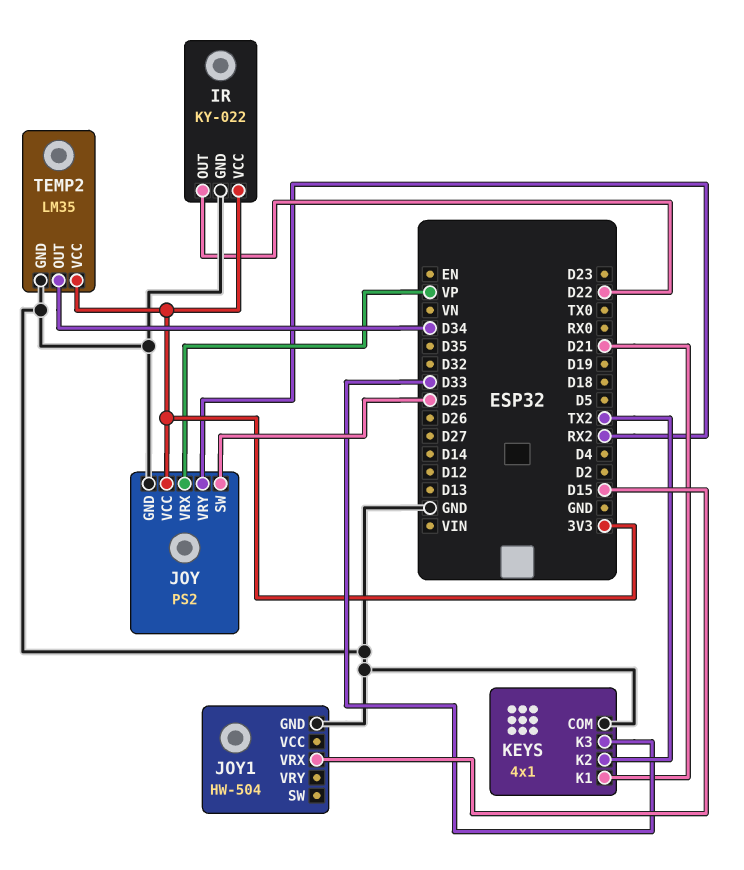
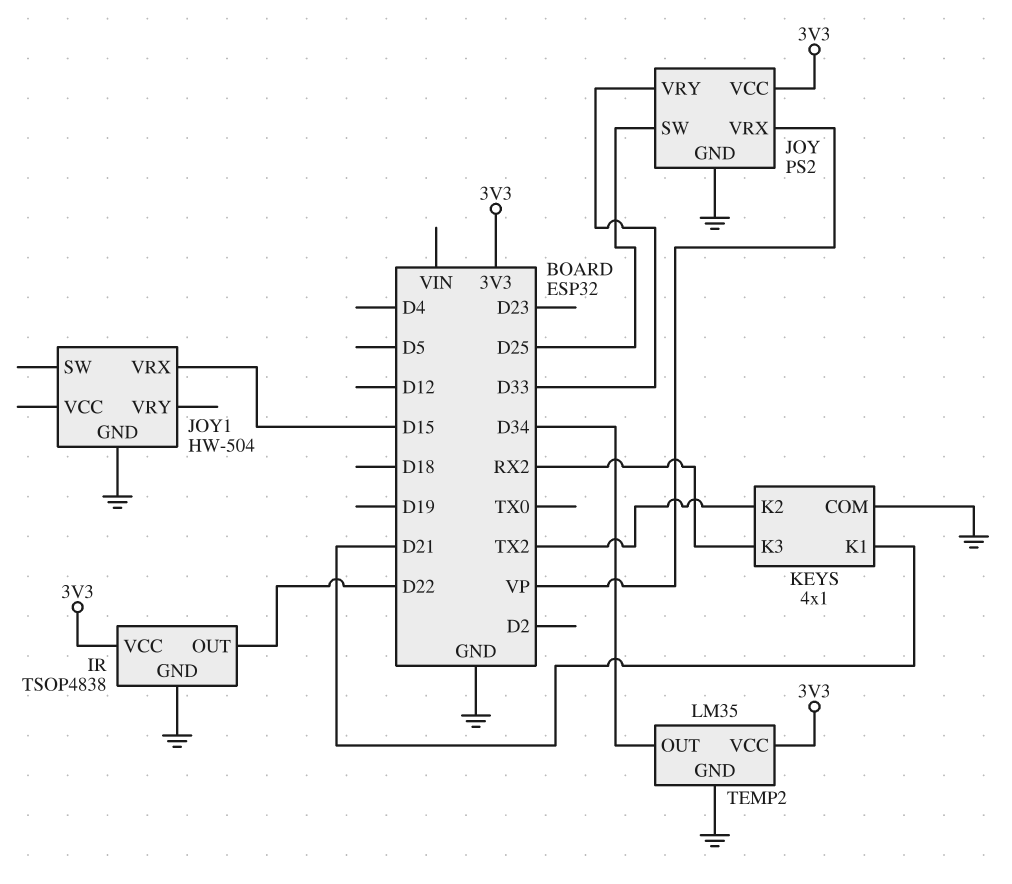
IR: KY-022 -> TSOP4838
JOY pin VRY: RX2 -> D33
KEYS pin K3: D33 -> RX2

